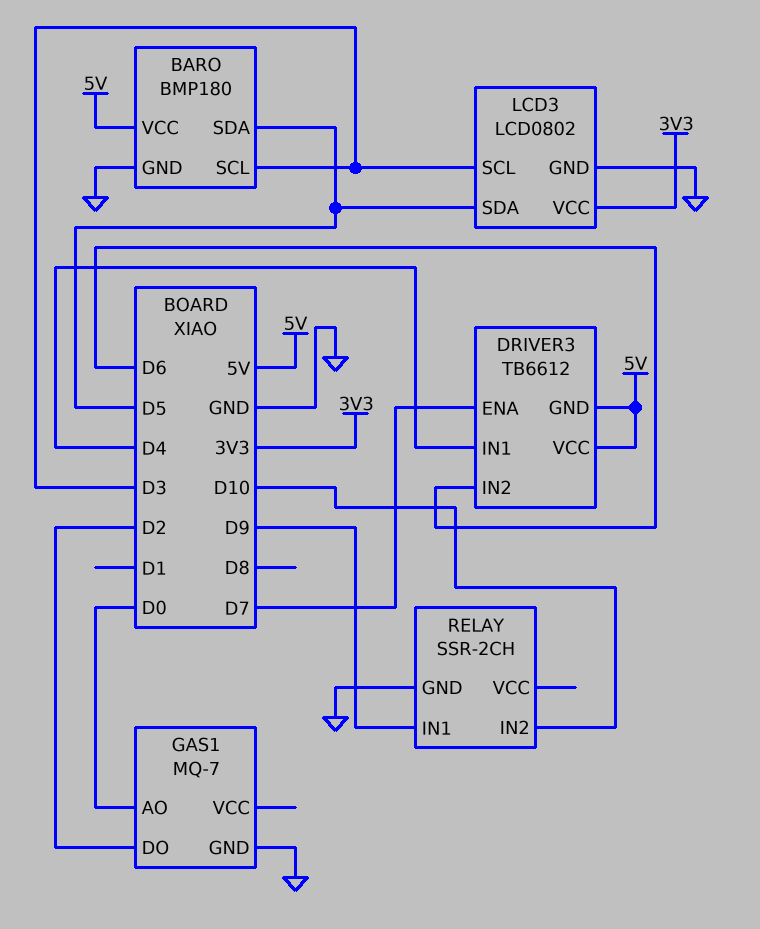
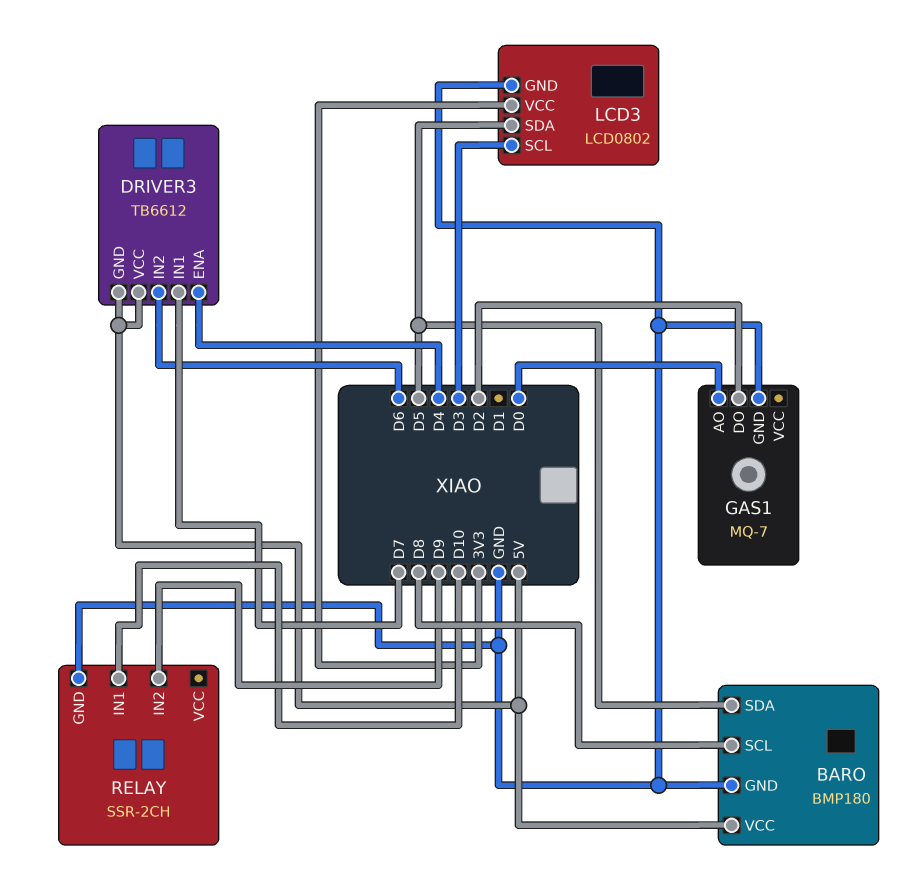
BARO pin SCL: D3 -> D8
DRIVER3 pin ENA: D7 -> D4
DRIVER3 pin IN1: D4 -> D7
RELAY pin IN1: D9 -> D10
RELAY pin IN2: D10 -> D9

